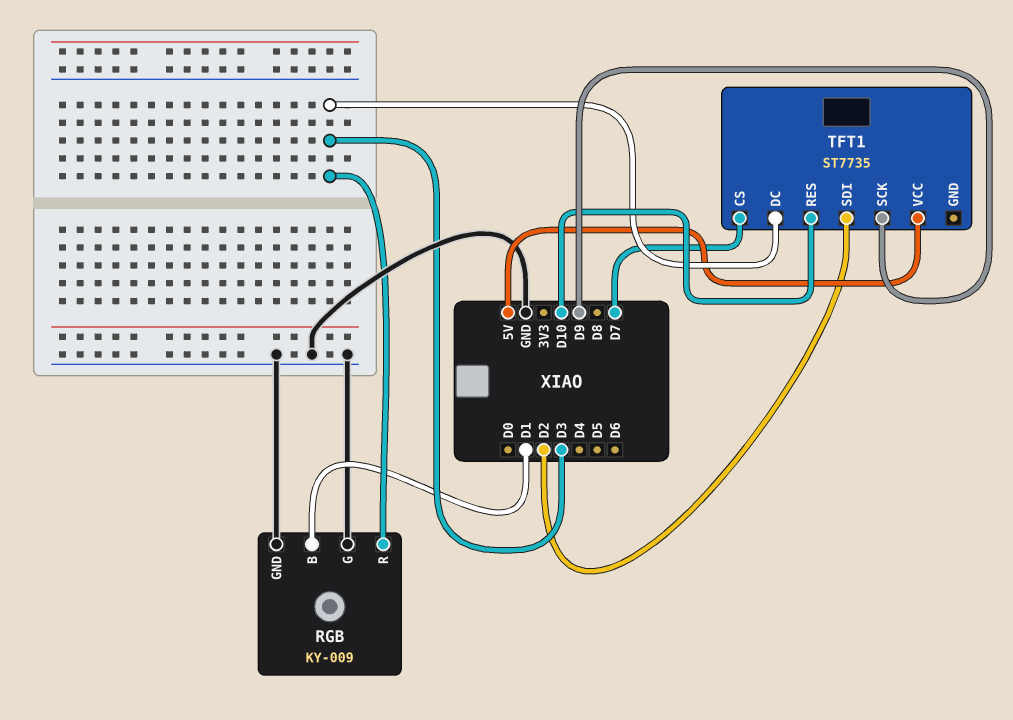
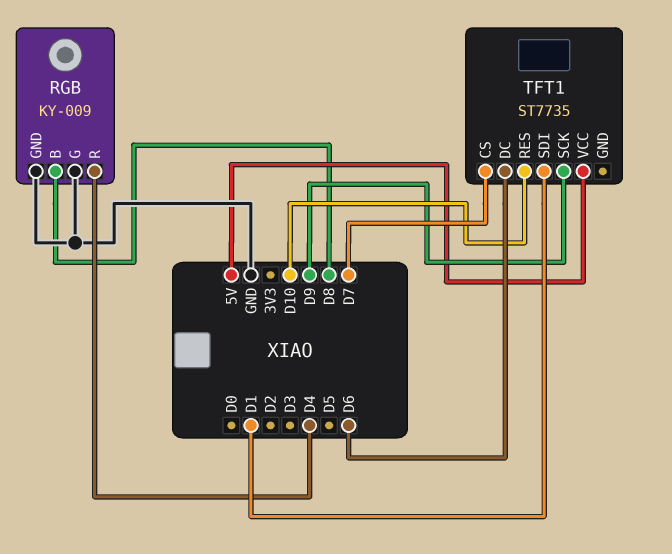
RGB pin B: D1 -> D8
RGB pin R: D3 -> D4
TFT1 pin DC: D3 -> D6
TFT1 pin SDI: D2 -> D1

